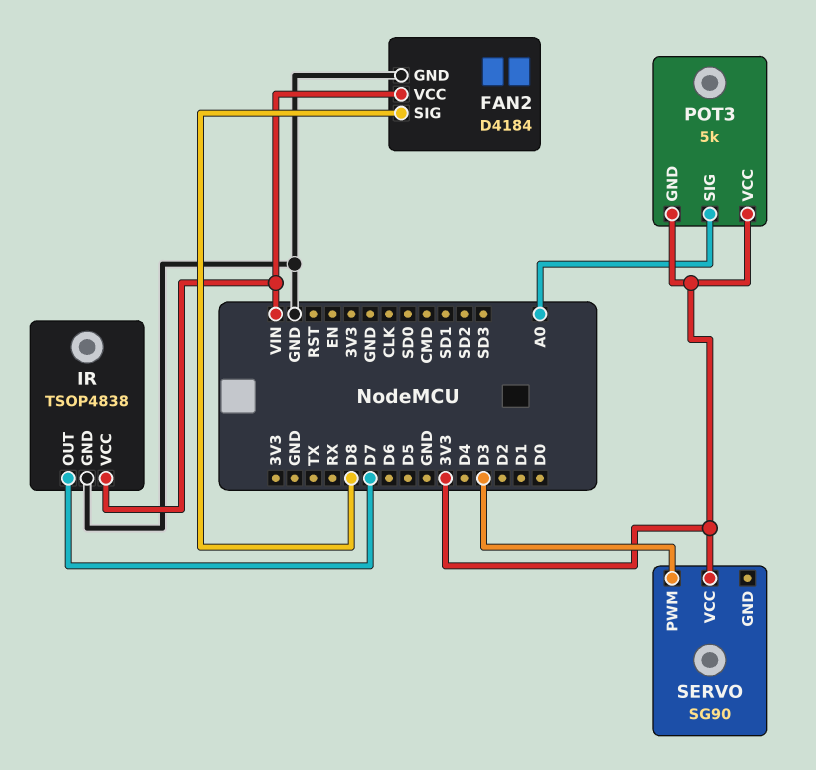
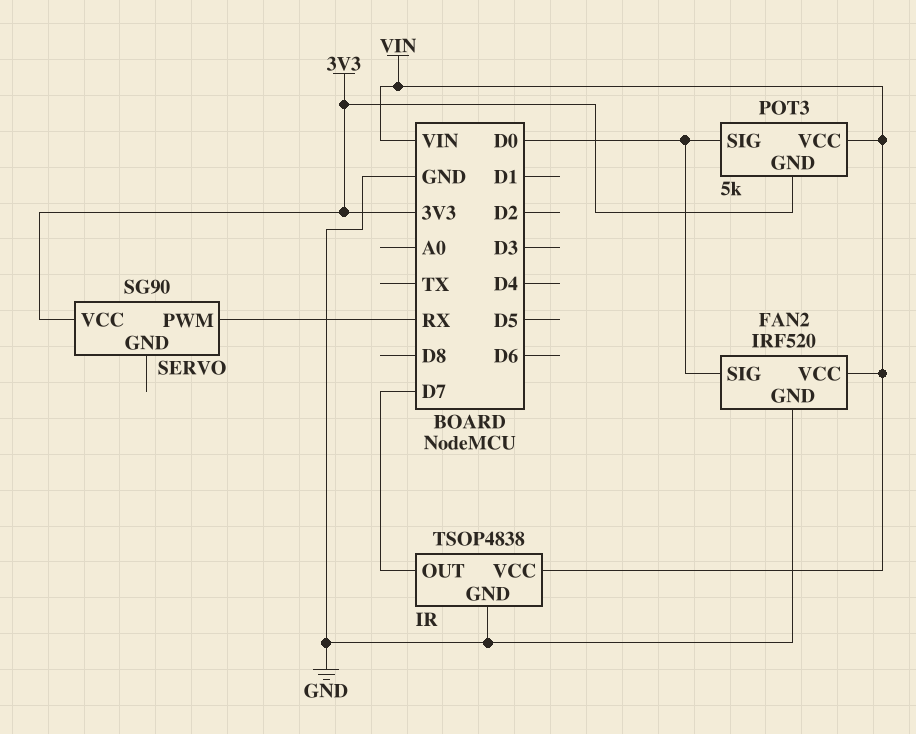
FAN2: D4184 -> IRF520
FAN2 pin SIG: D8 -> D0
POT3 pin SIG: A0 -> D0
POT3 pin VCC: 3V3 -> VIN
SERVO pin PWM: D3 -> RX

